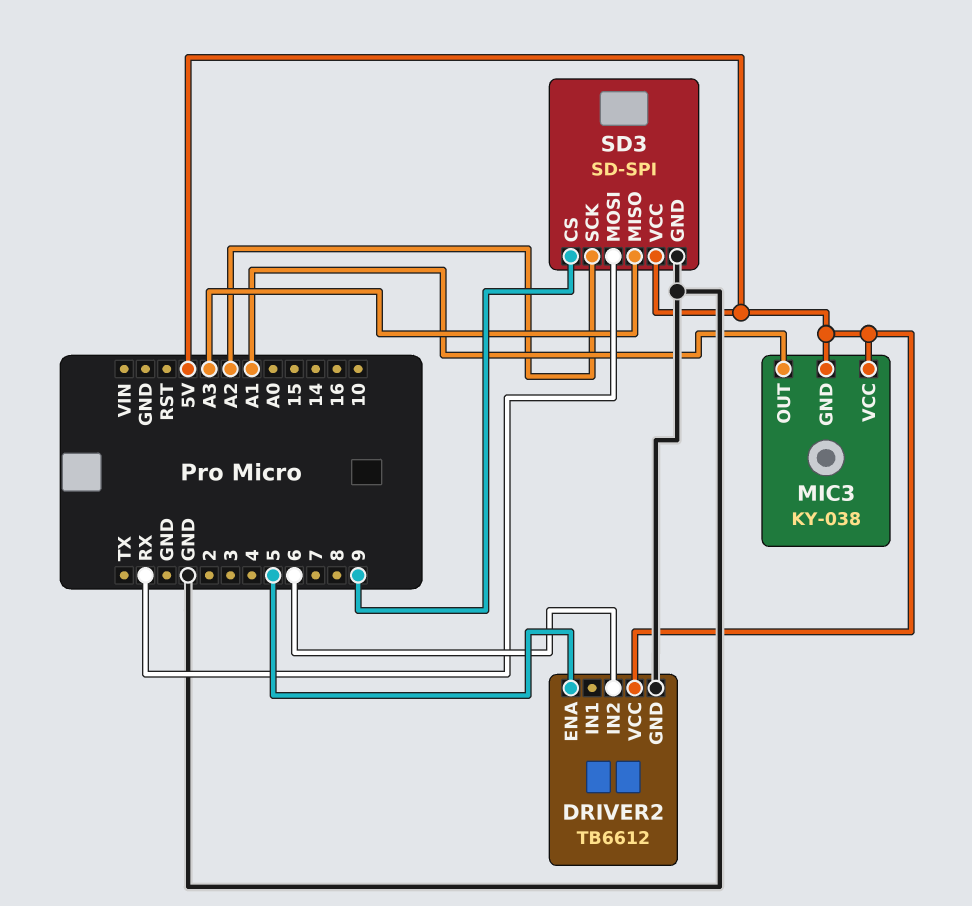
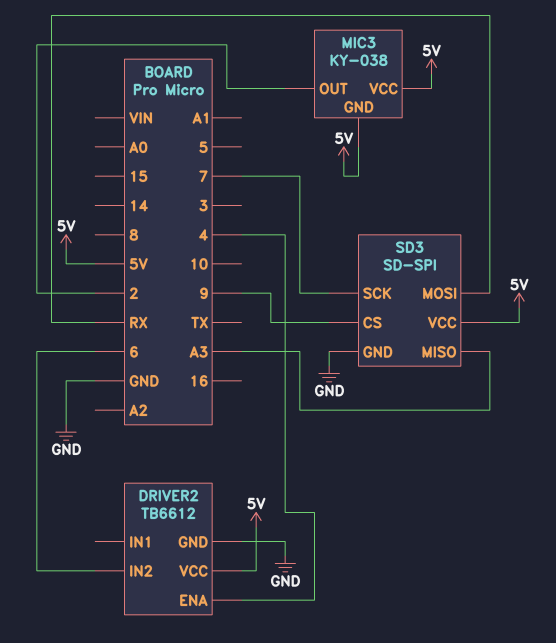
DRIVER2 pin ENA: 5 -> 4
MIC3 pin OUT: A1 -> 2
SD3 pin SCK: A2 -> 7

